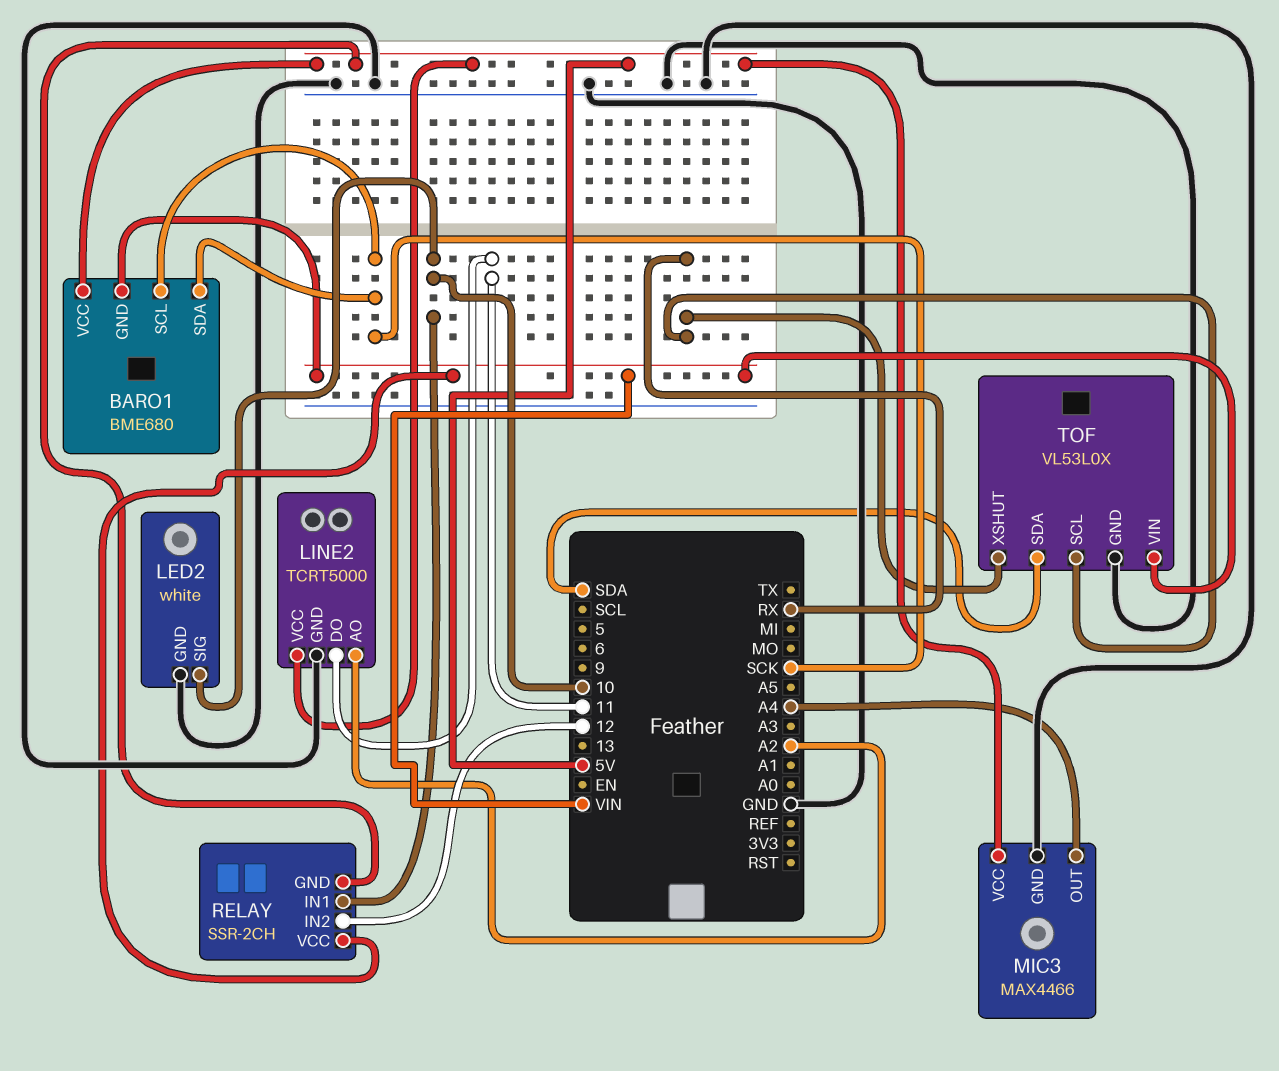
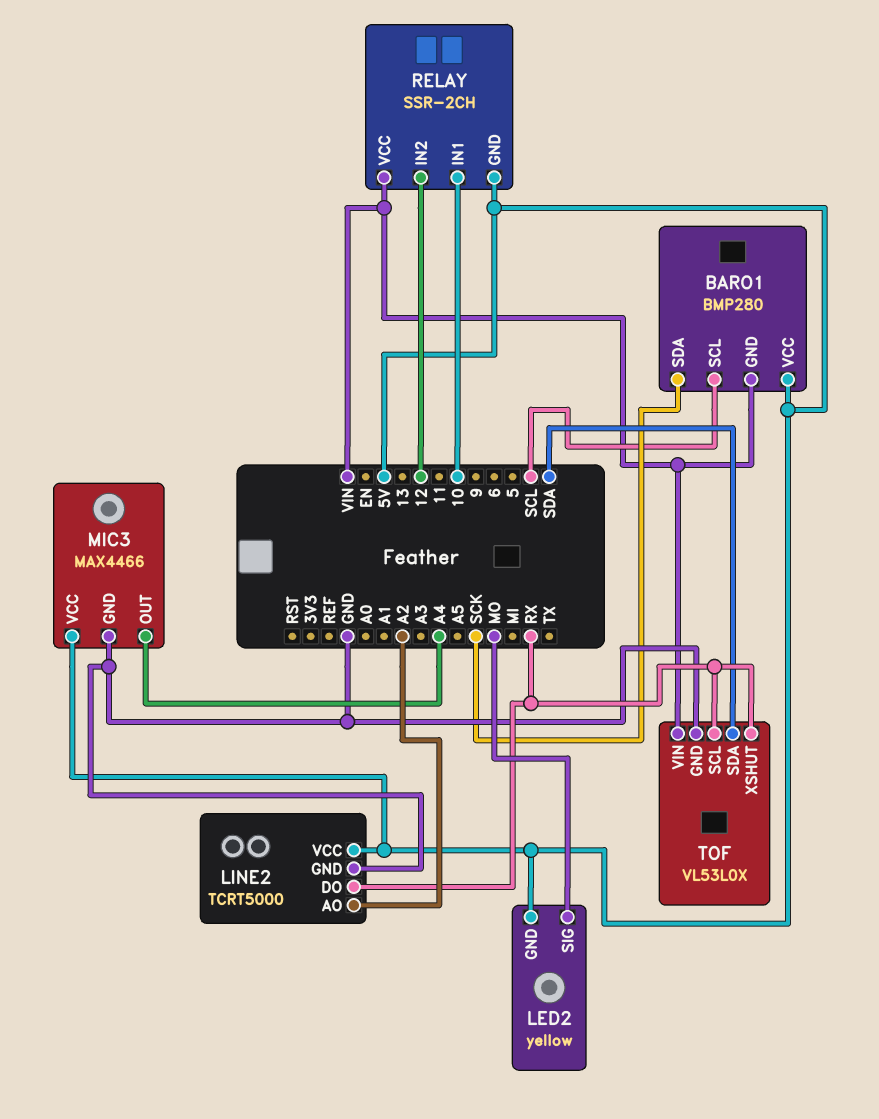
BARO1: BME680 -> BMP280
BARO1 pin SCL: SCK -> SCL
LED2: white -> yellow
LED2 pin GND: GND -> 5V
LED2 pin SIG: 10 -> MO
LINE2 pin DO: 11 -> RX

